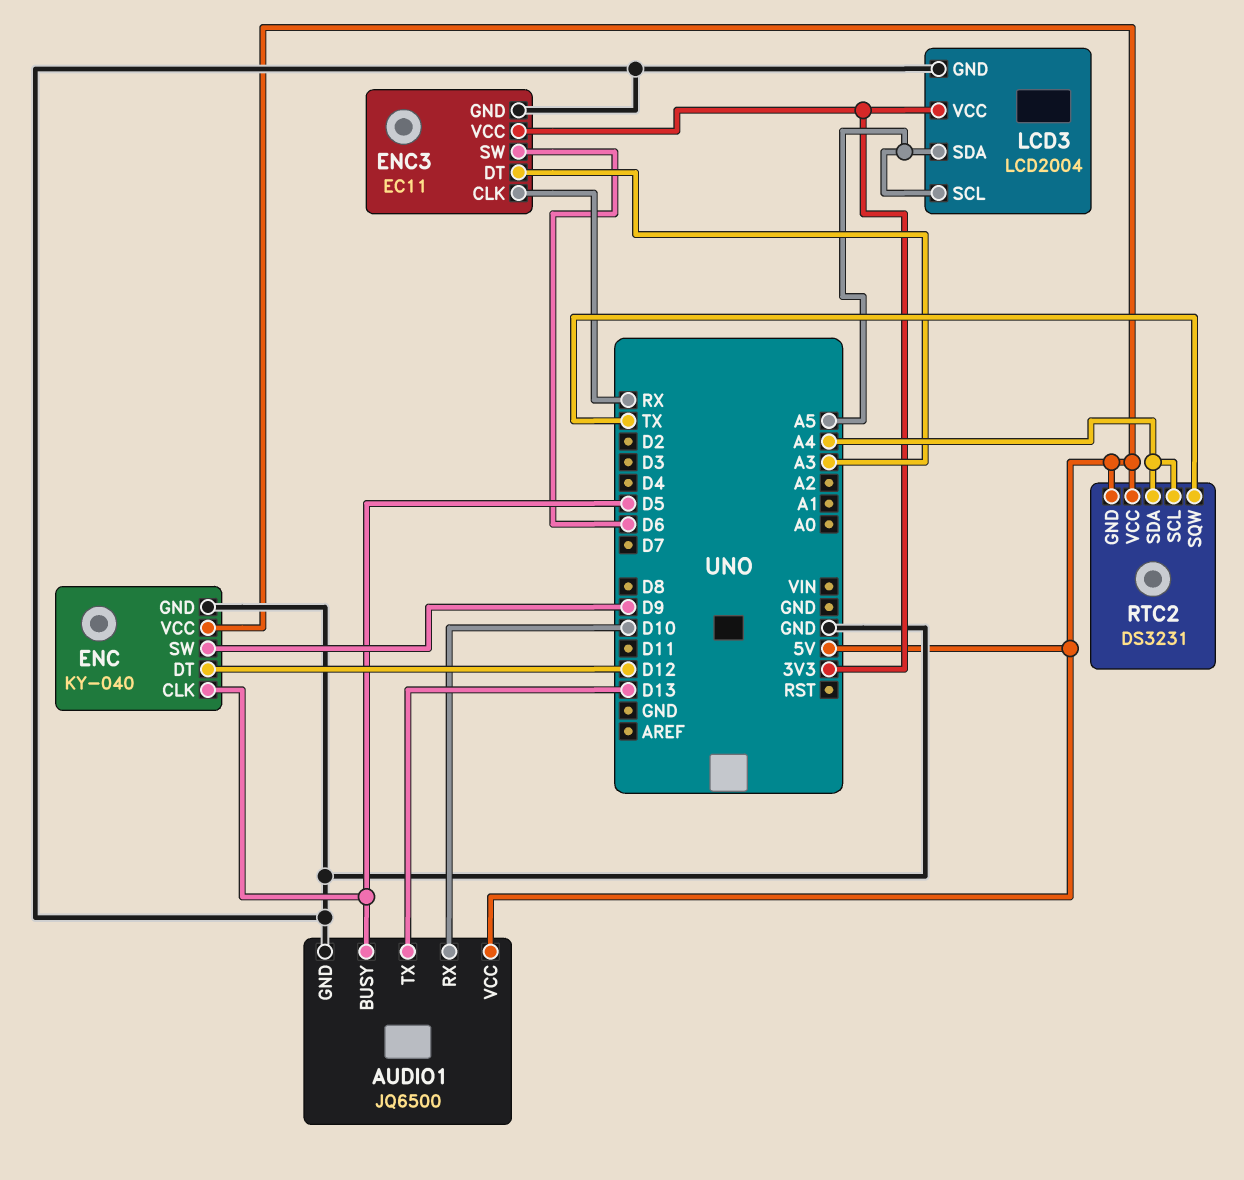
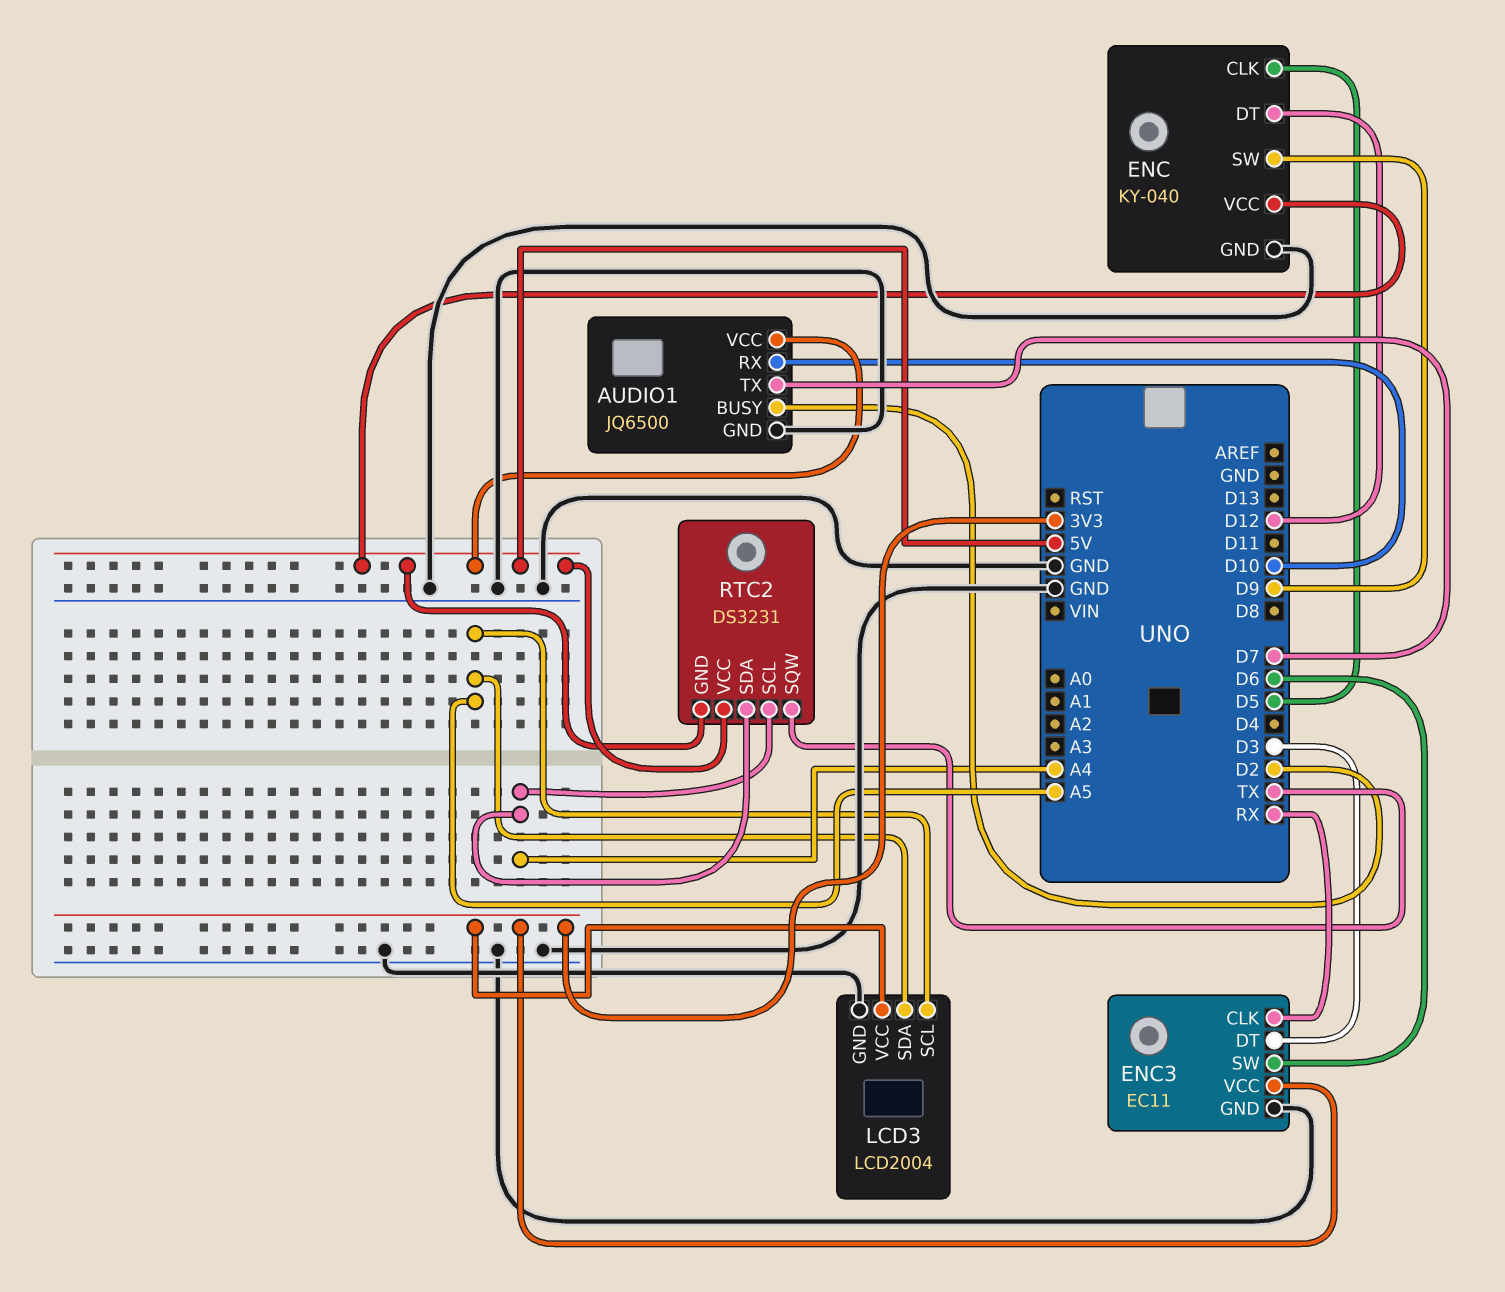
AUDIO1 pin BUSY: D5 -> D2
AUDIO1 pin TX: D13 -> D7
ENC3 pin DT: A3 -> D3

